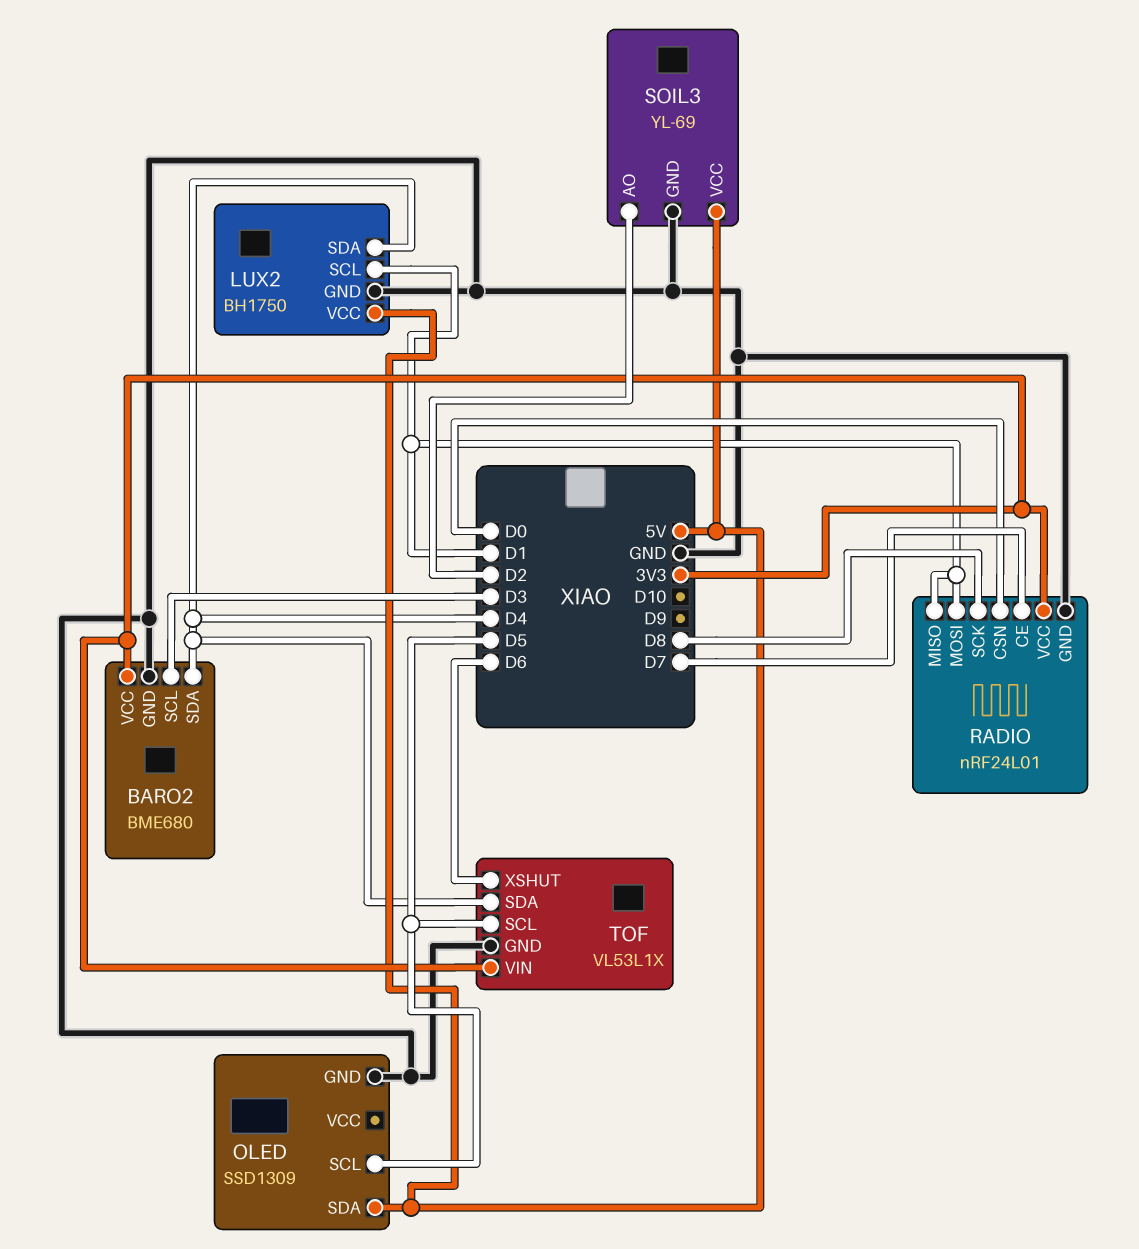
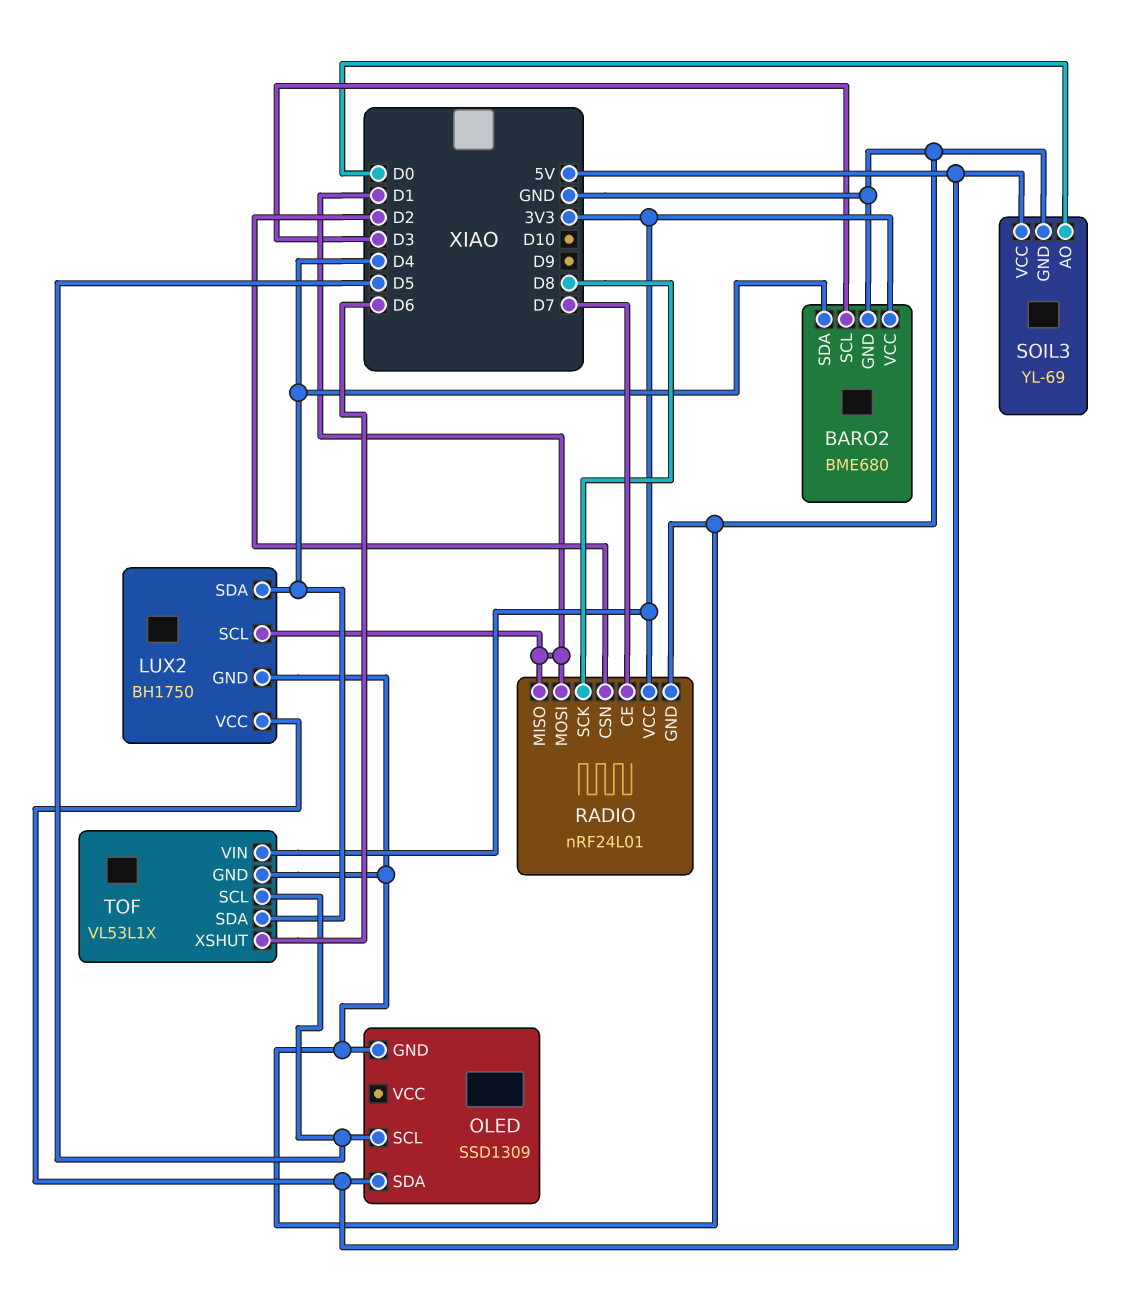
RADIO pin CSN: D0 -> D2
SOIL3 pin AO: D2 -> D0

